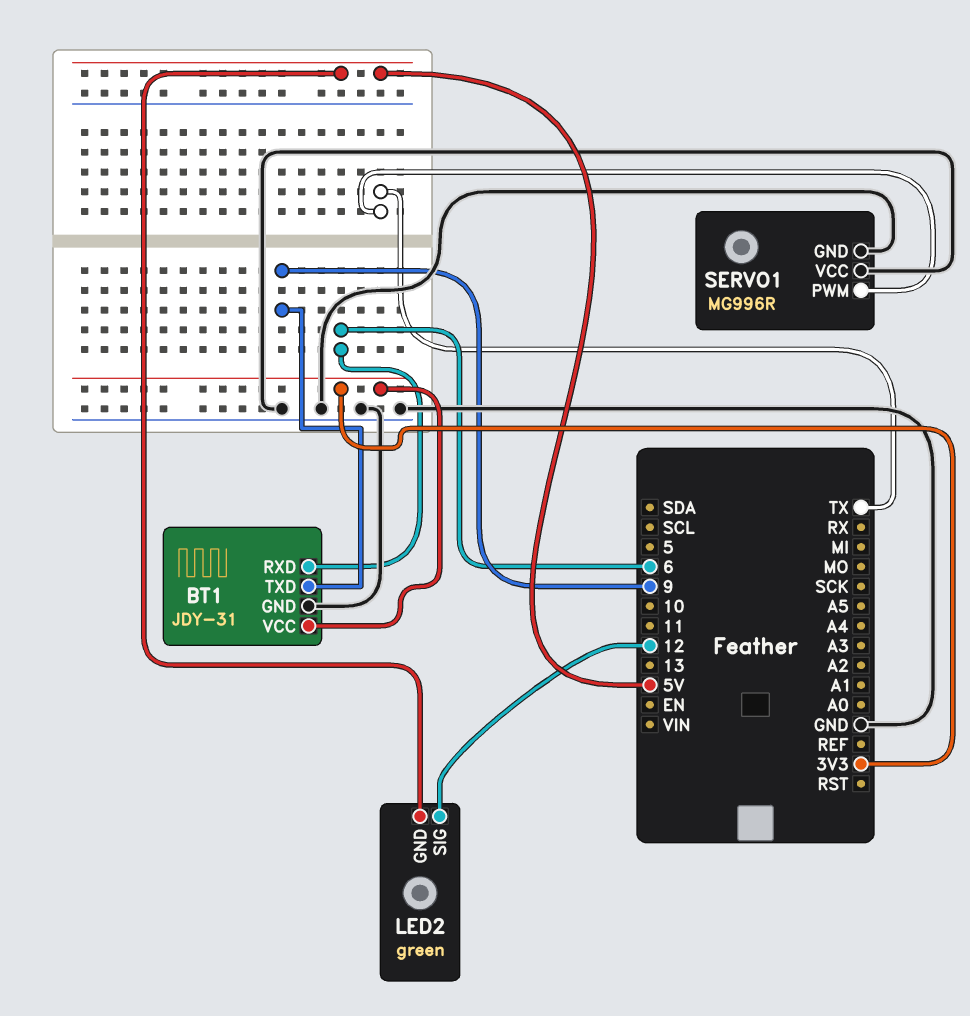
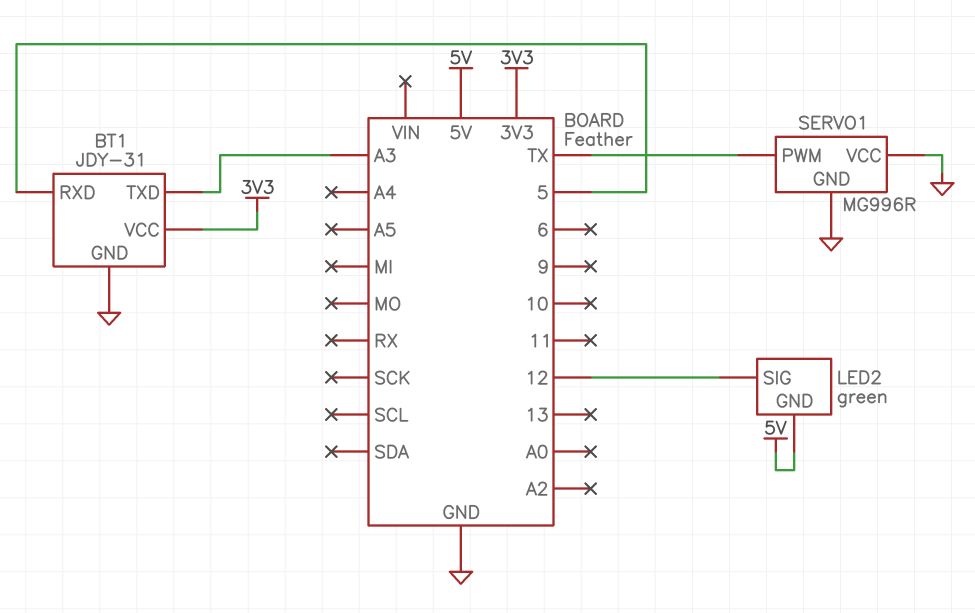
BT1 pin RXD: 6 -> 5
BT1 pin TXD: 9 -> A3

